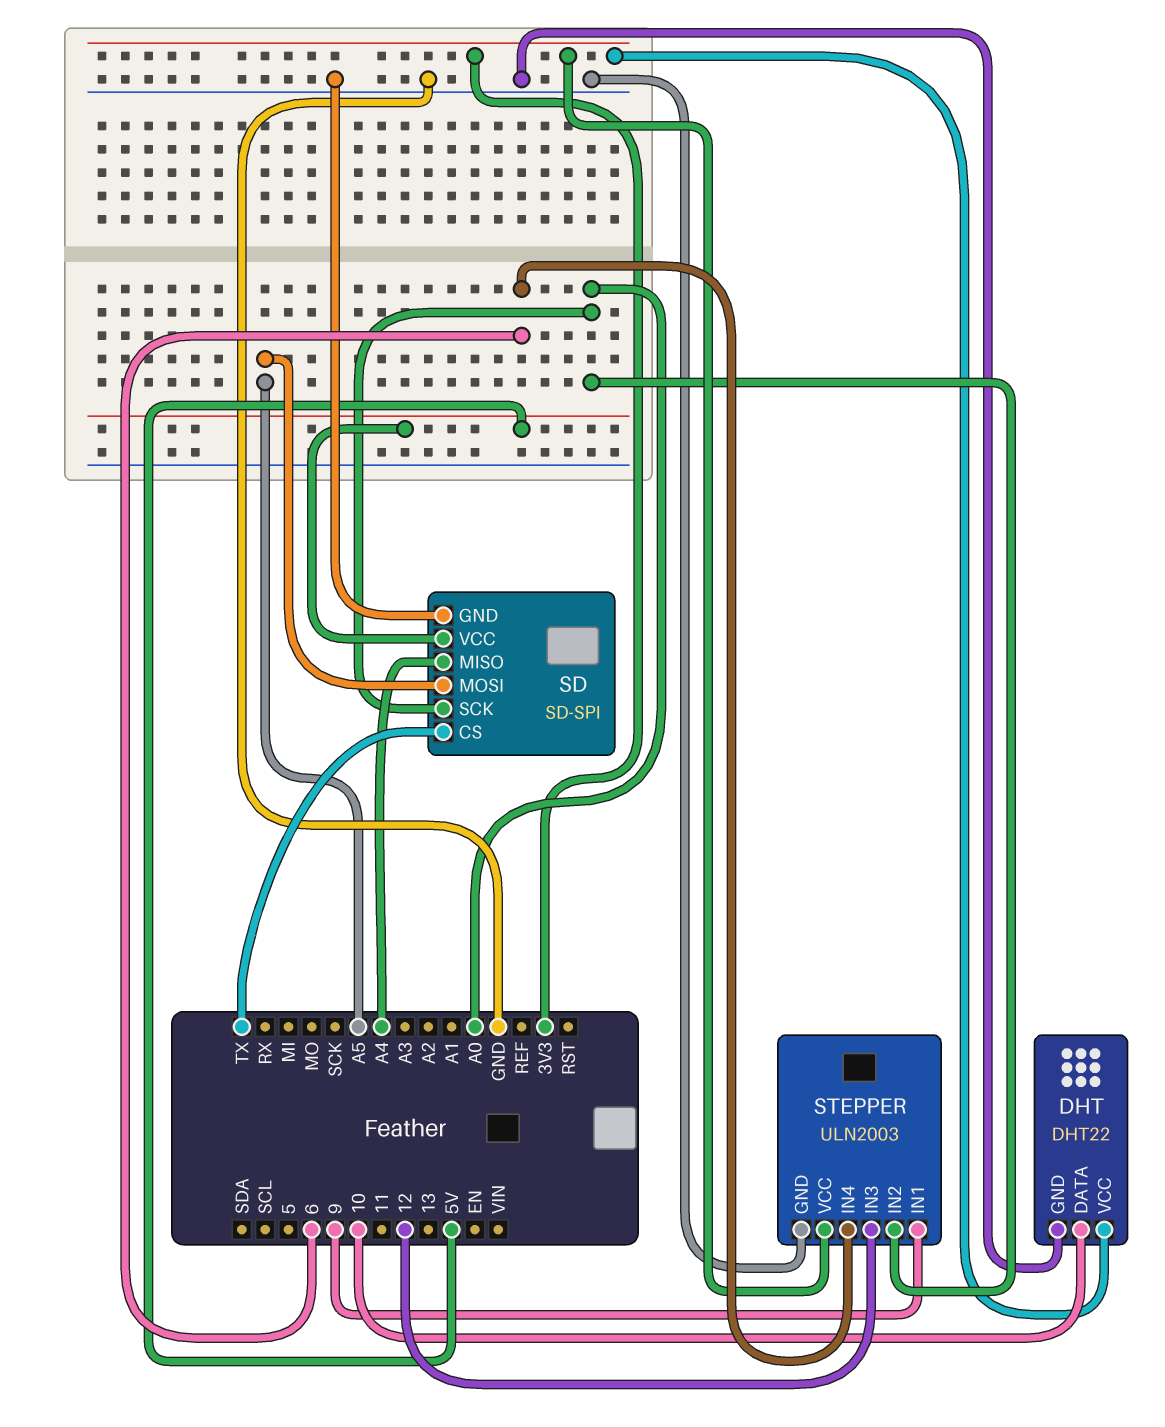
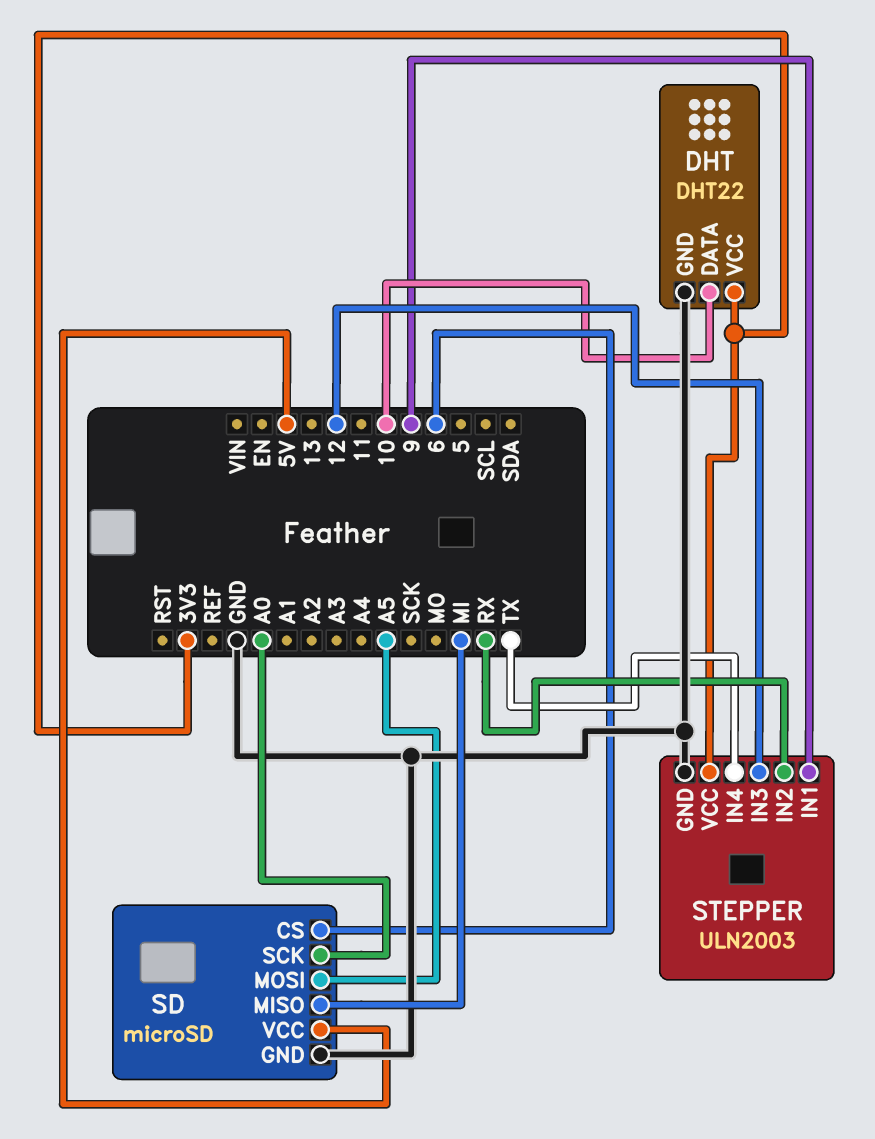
SD: SD-SPI -> microSD
SD pin CS: TX -> 6
SD pin MISO: A4 -> MI
STEPPER pin IN2: A0 -> RX
STEPPER pin IN4: 6 -> TX

